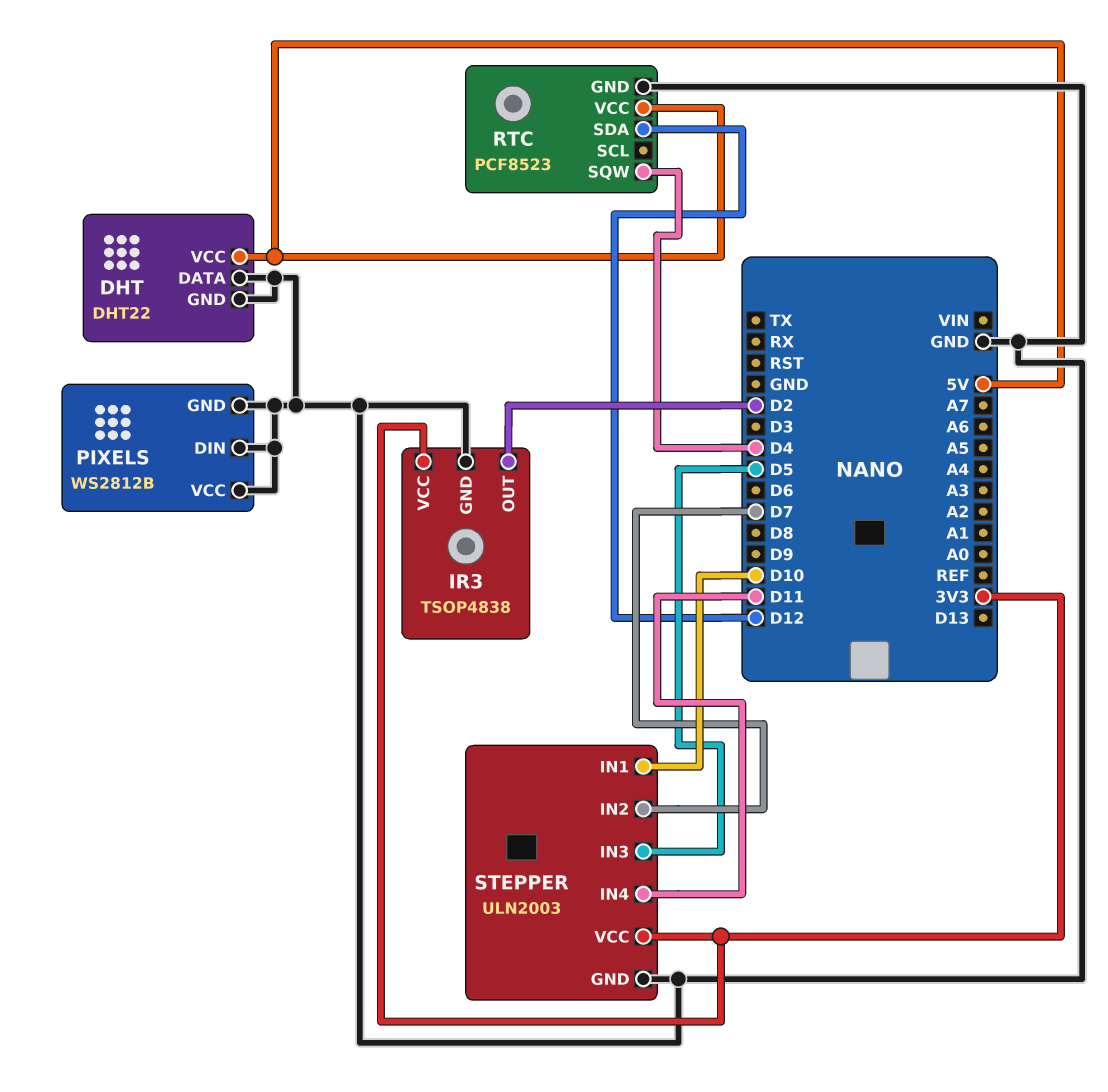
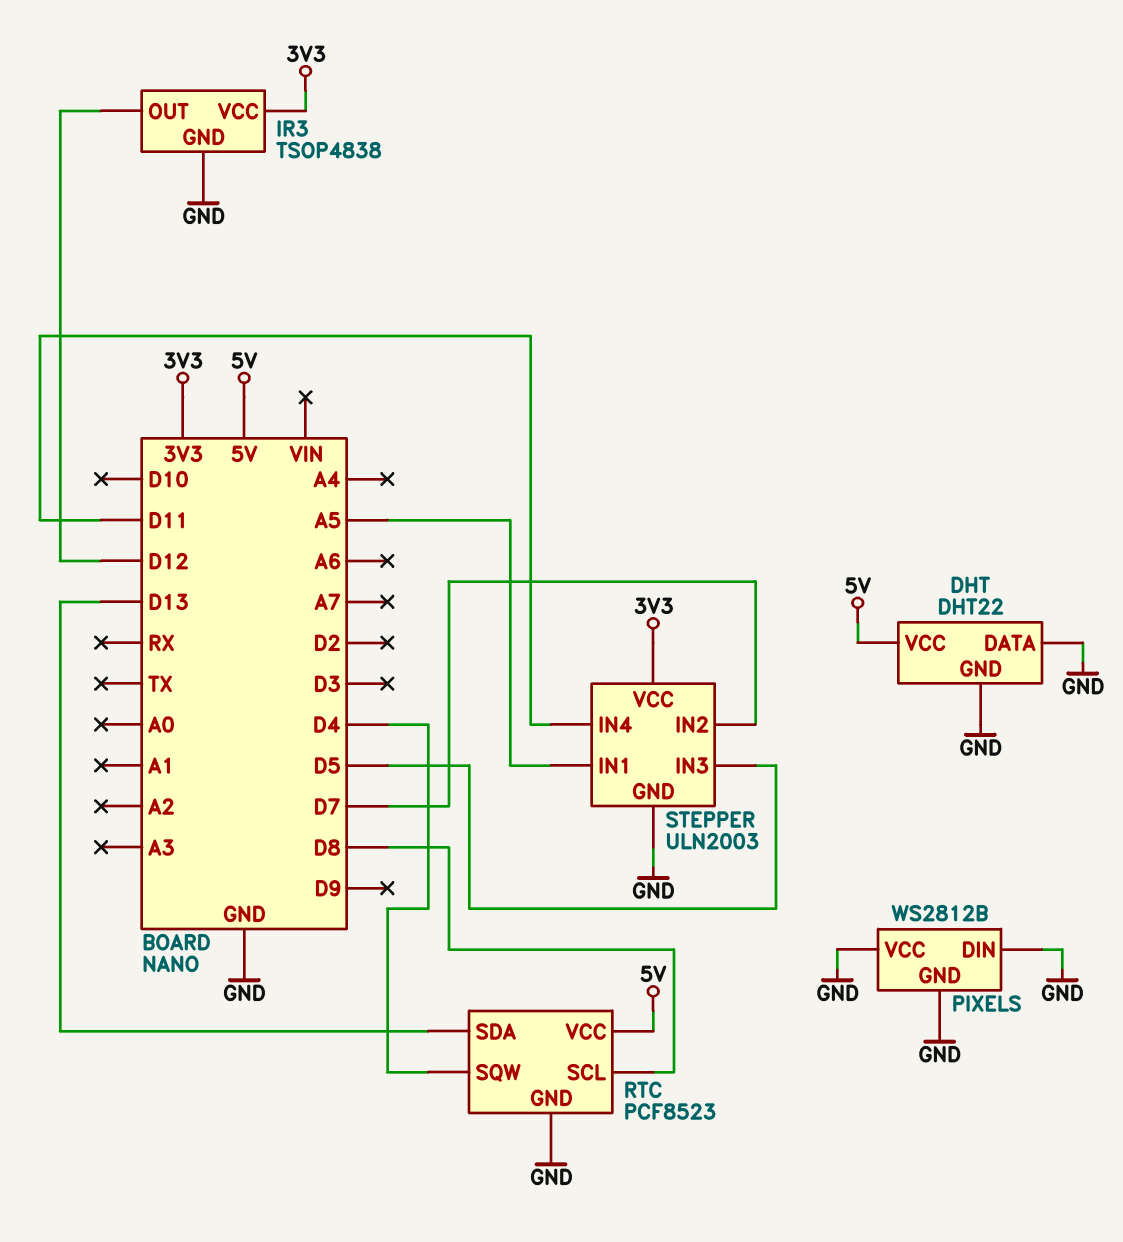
IR3 pin OUT: D2 -> D12
RTC pin SCL: none -> D8
RTC pin SDA: D12 -> D13
STEPPER pin IN1: D10 -> A5

